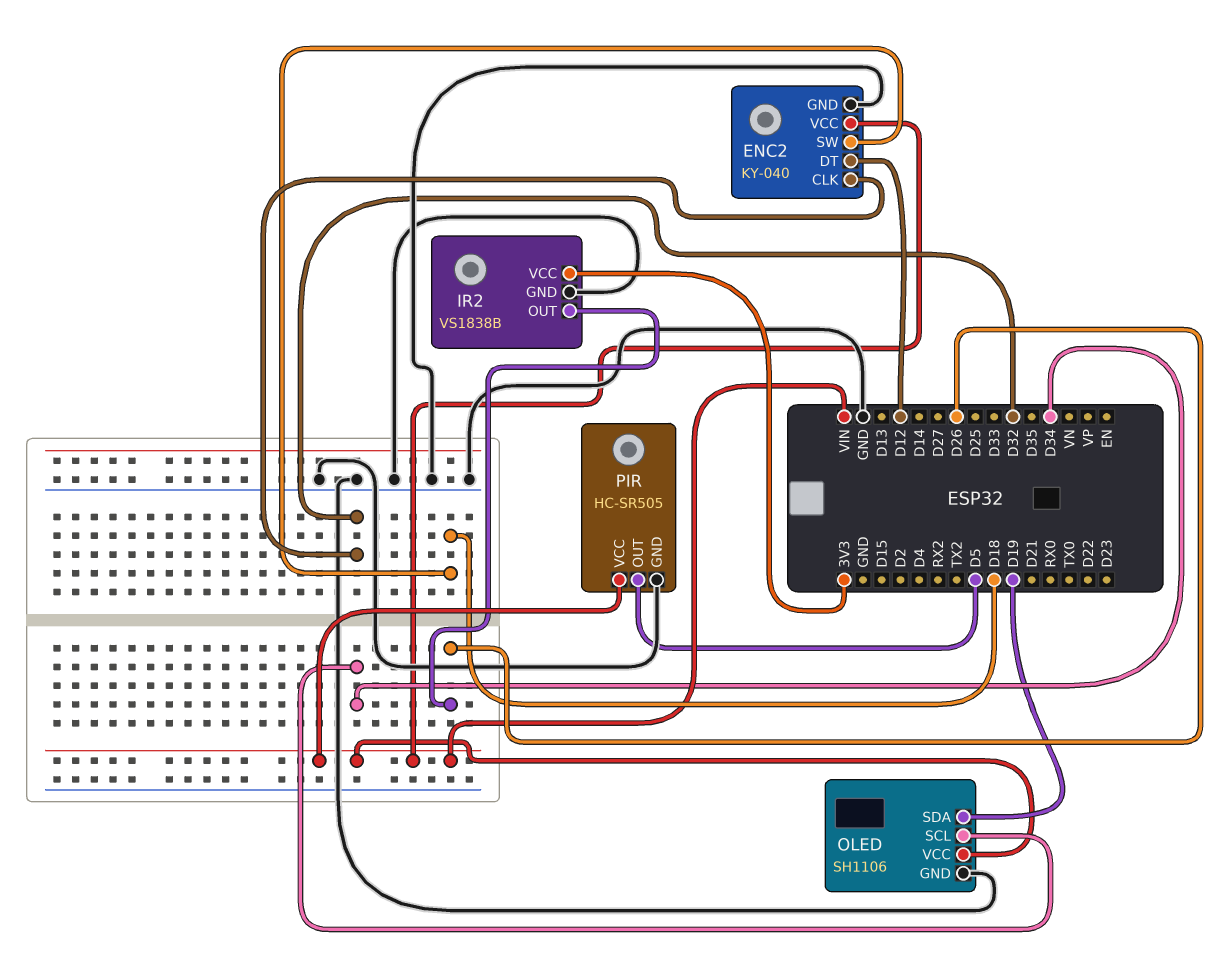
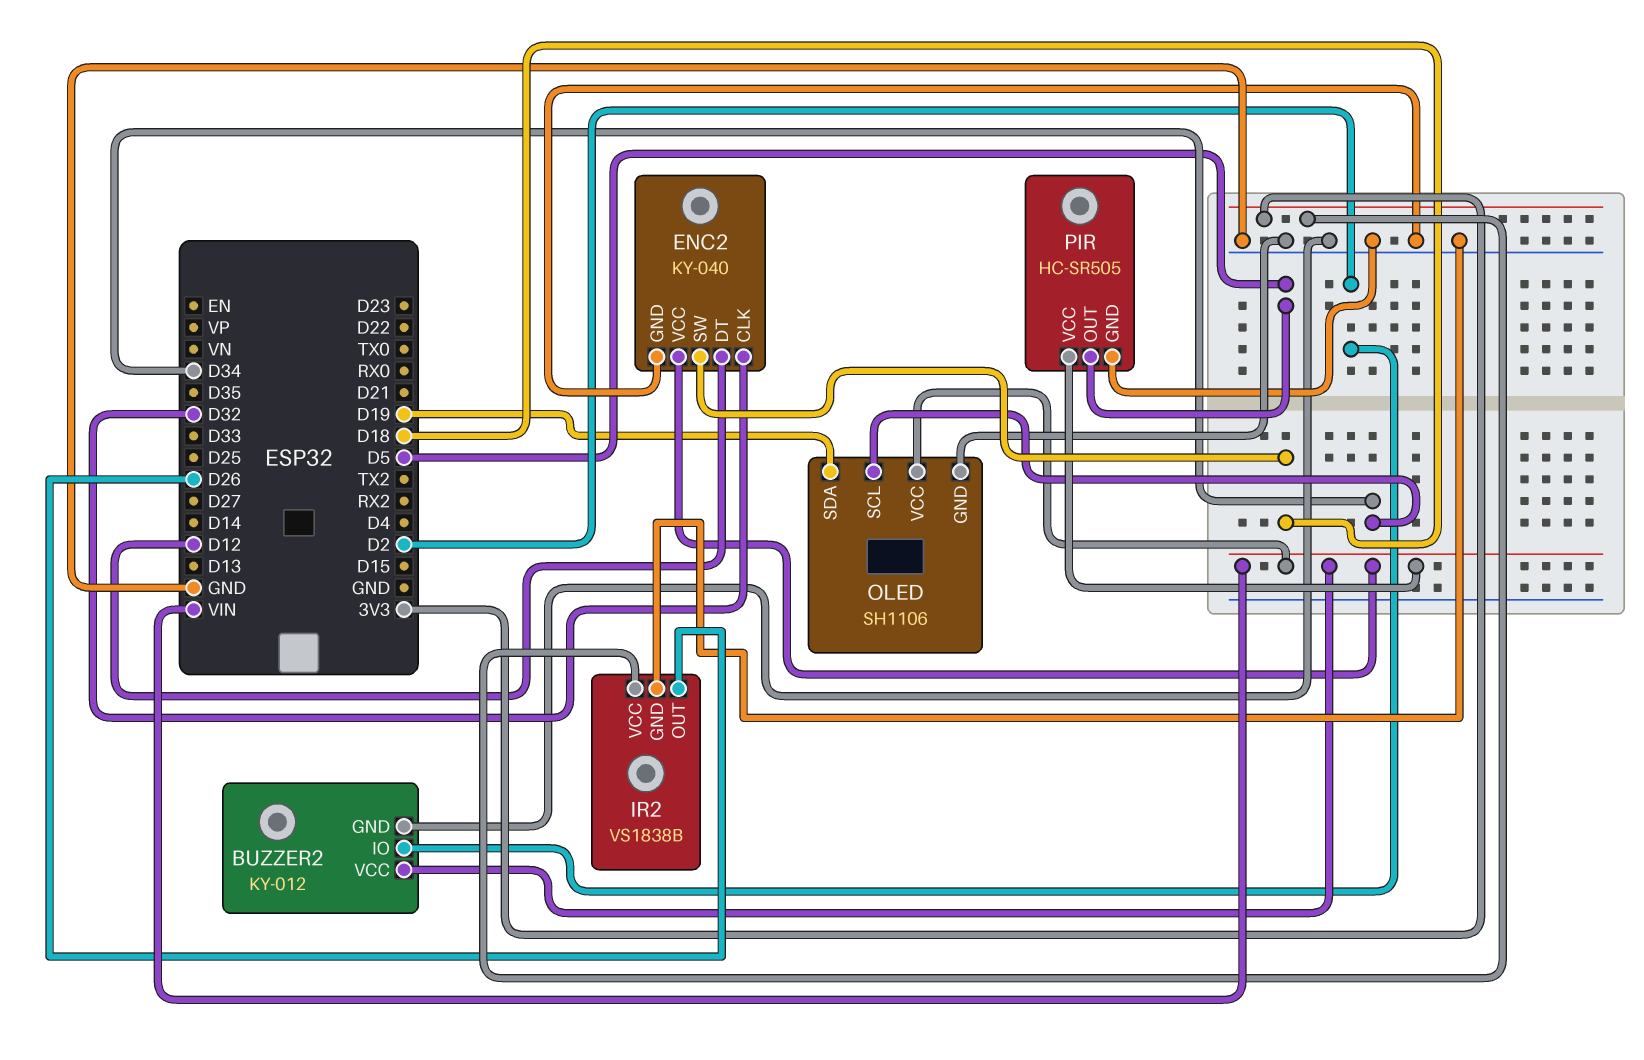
BUZZER2: none -> KY-012
BUZZER2 pin GND: none -> GND
BUZZER2 pin IO: none -> D2
BUZZER2 pin VCC: none -> VIN

